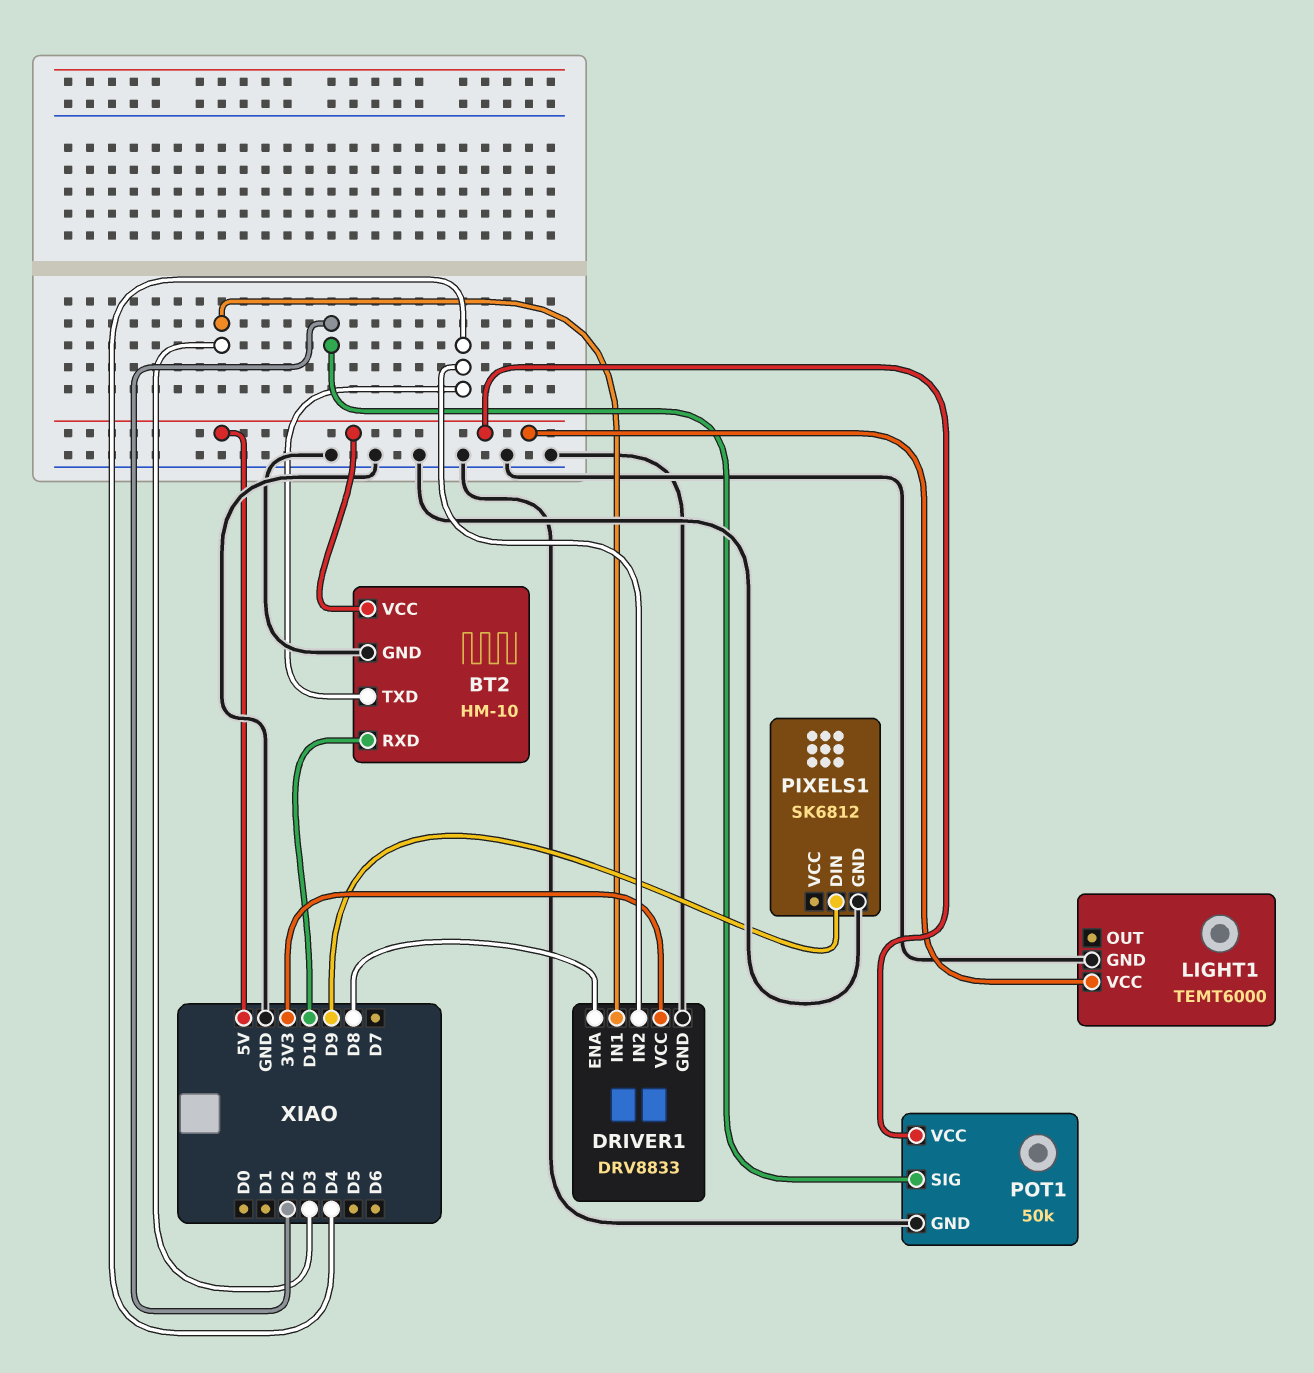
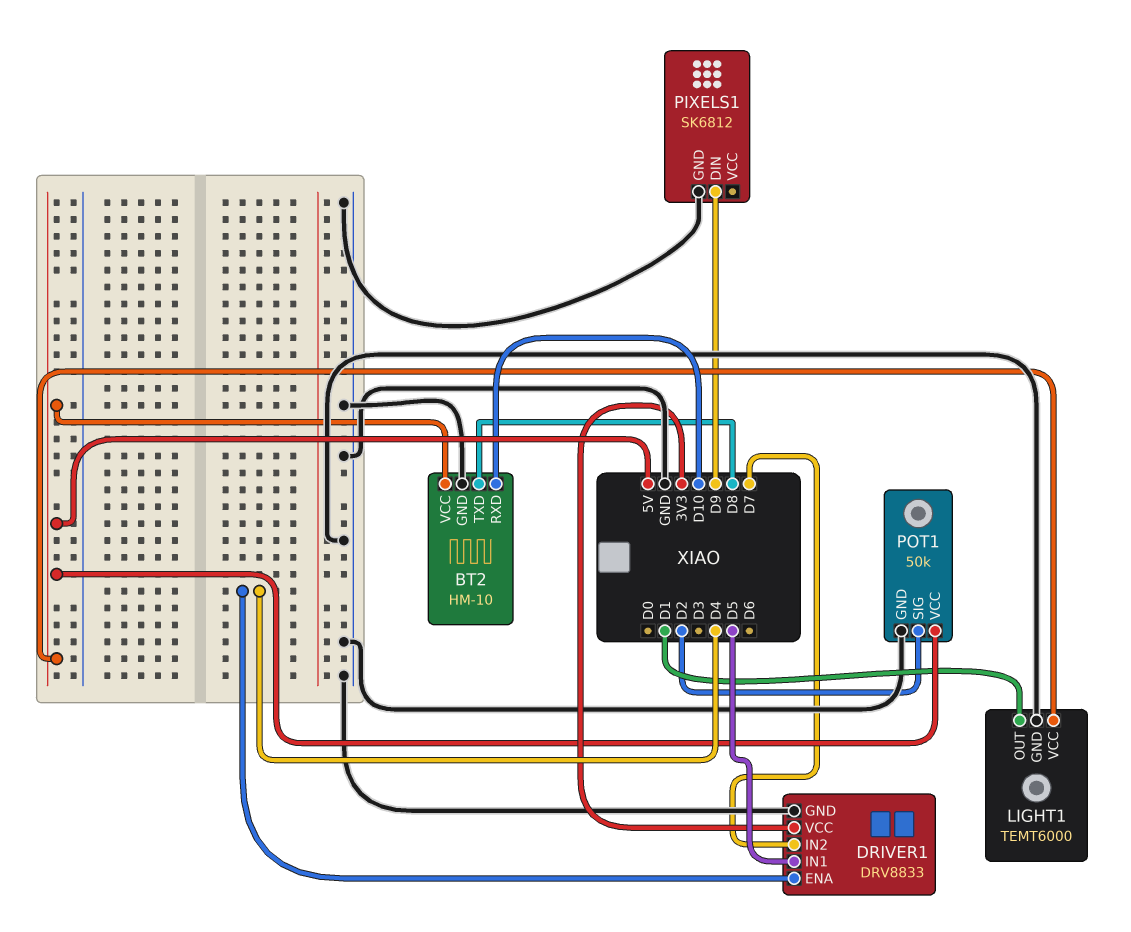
BT2 pin TXD: D4 -> D8
DRIVER1 pin ENA: D8 -> D4
DRIVER1 pin IN1: D3 -> D5
DRIVER1 pin IN2: D4 -> D7
LIGHT1 pin OUT: none -> D1

